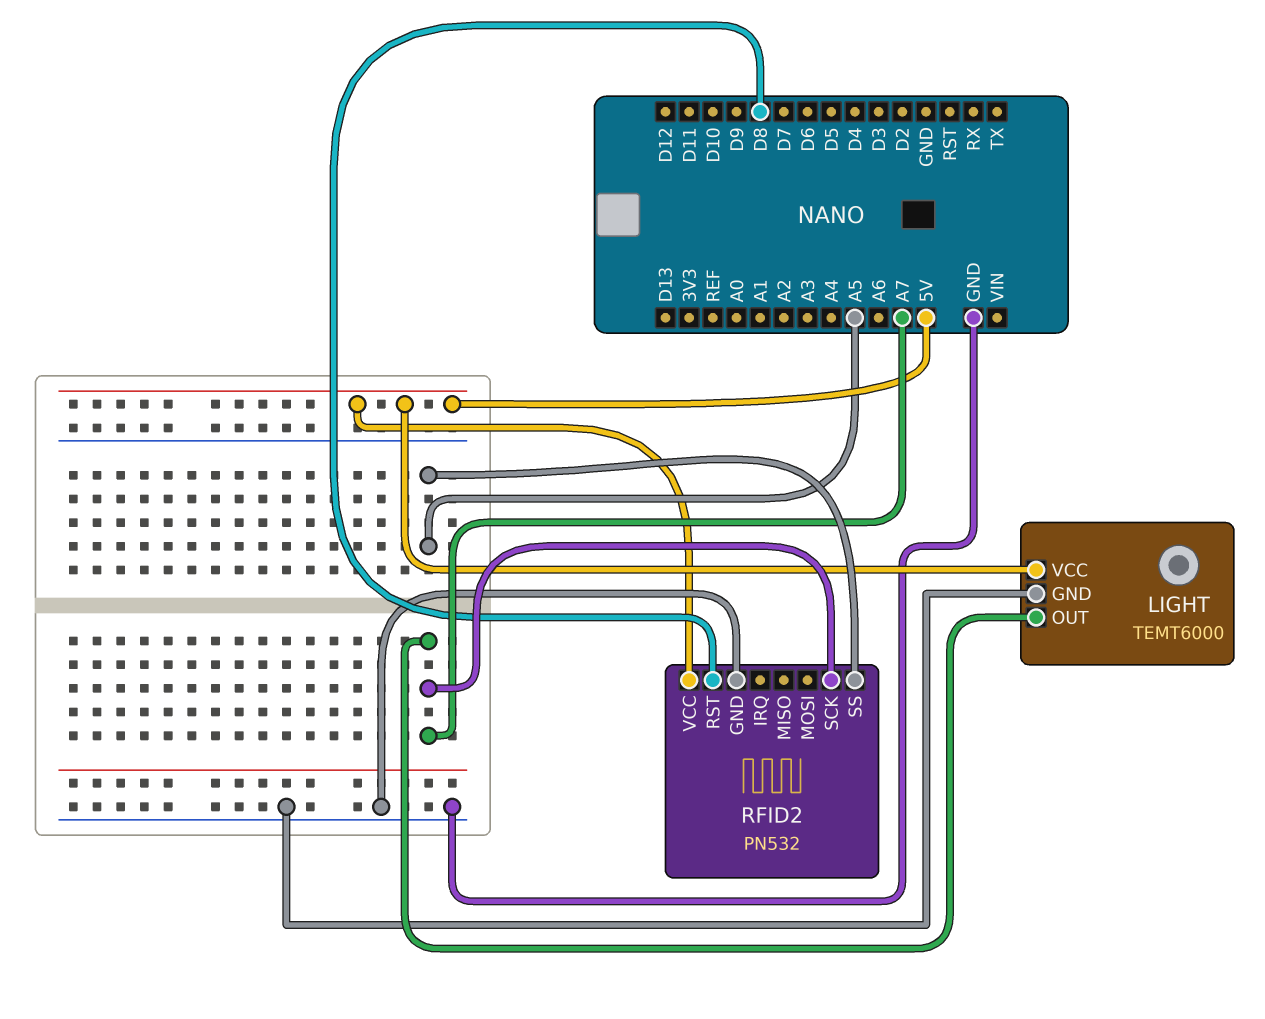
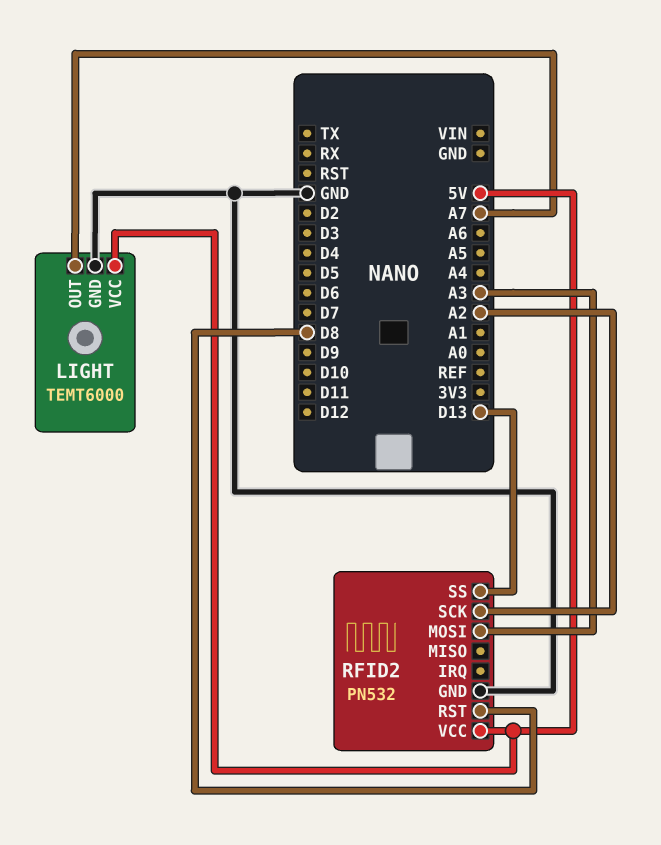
RFID2 pin MOSI: none -> A3
RFID2 pin SCK: A7 -> A2
RFID2 pin SS: A5 -> D13

